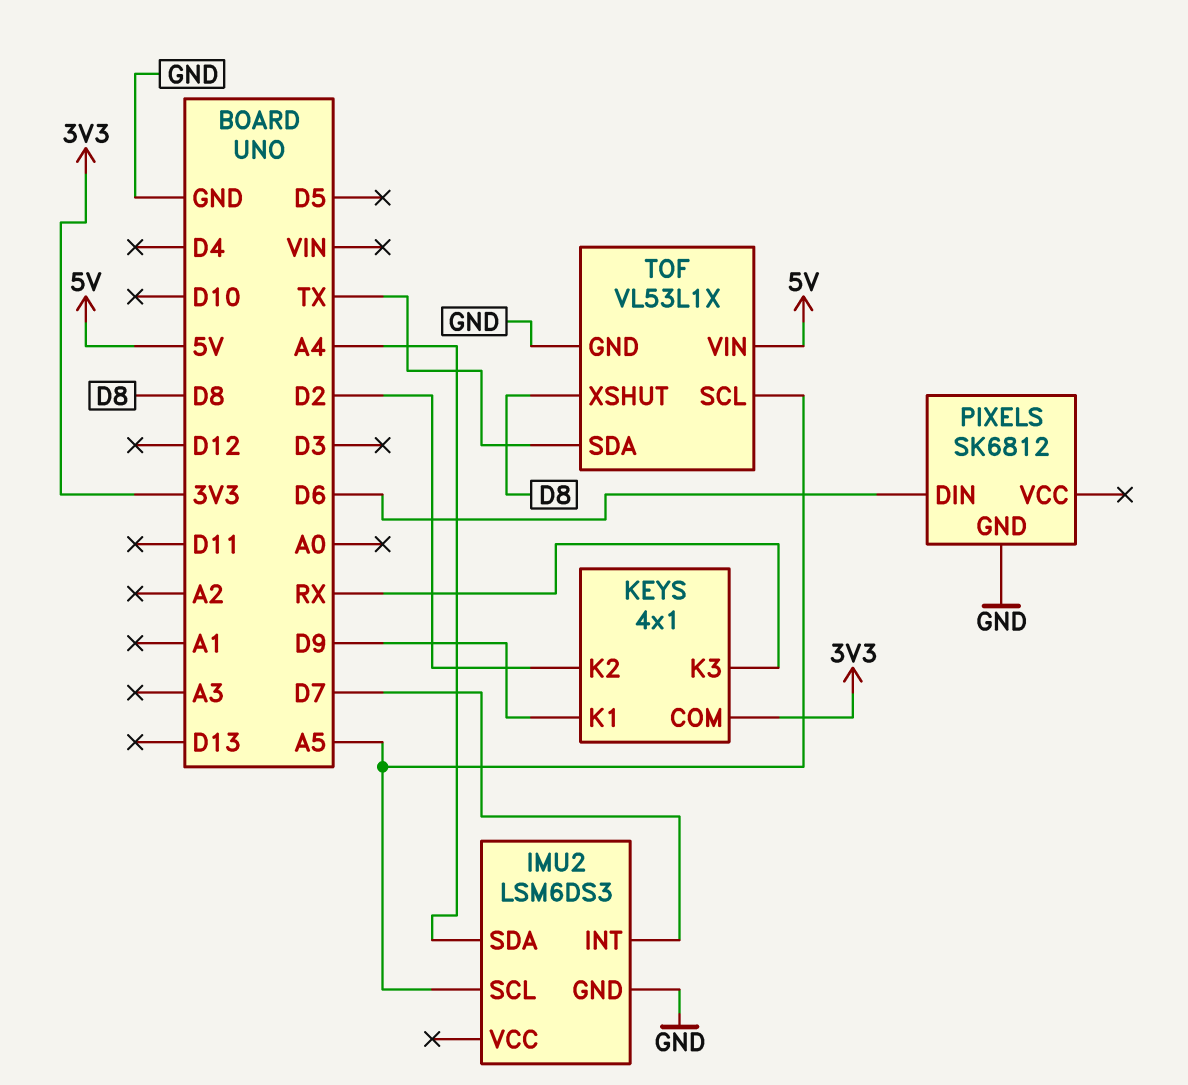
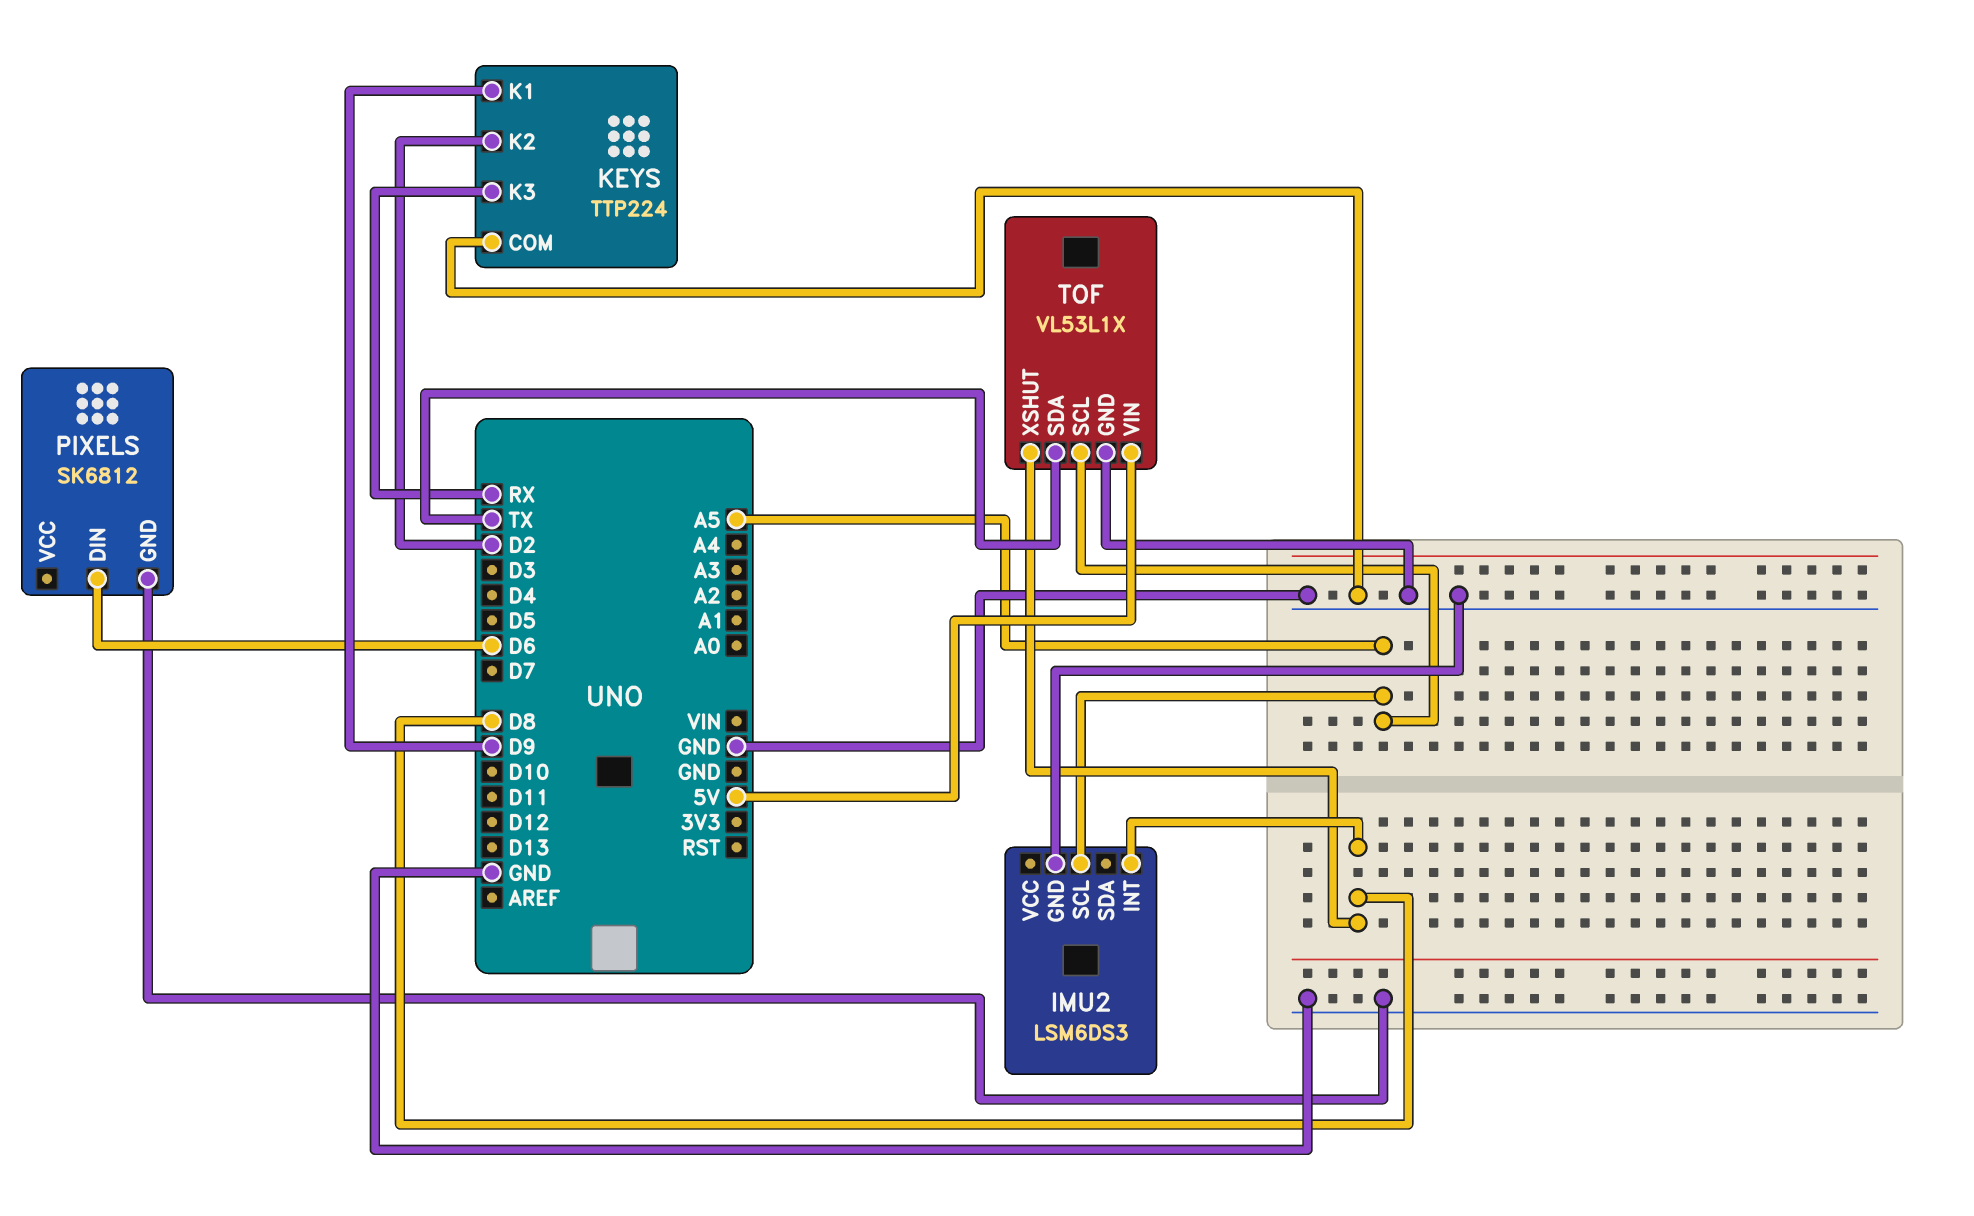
IMU2 pin INT: D7 -> D8
IMU2 pin SDA: A4 -> none
KEYS: 4x1 -> TTP224
KEYS pin COM: 3V3 -> GND

